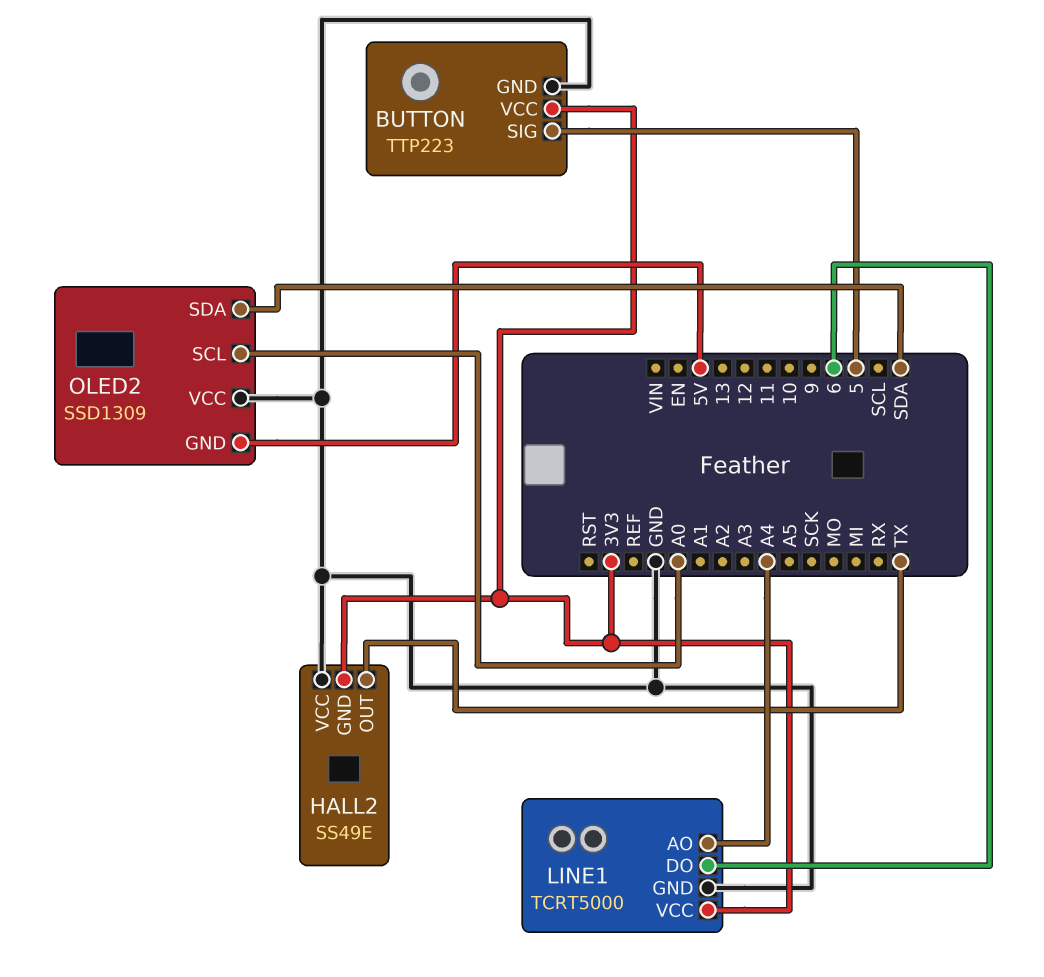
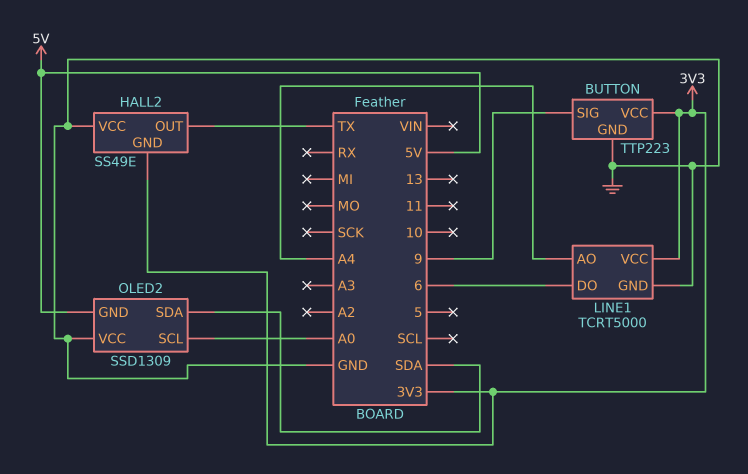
BUTTON pin SIG: 5 -> 9

